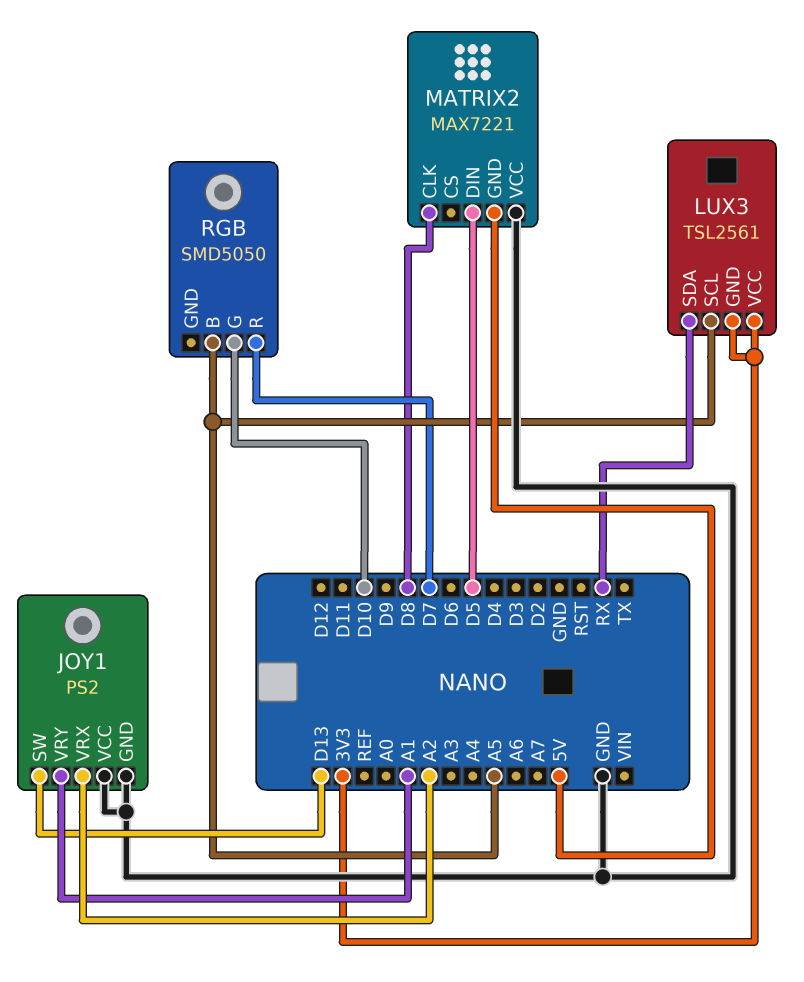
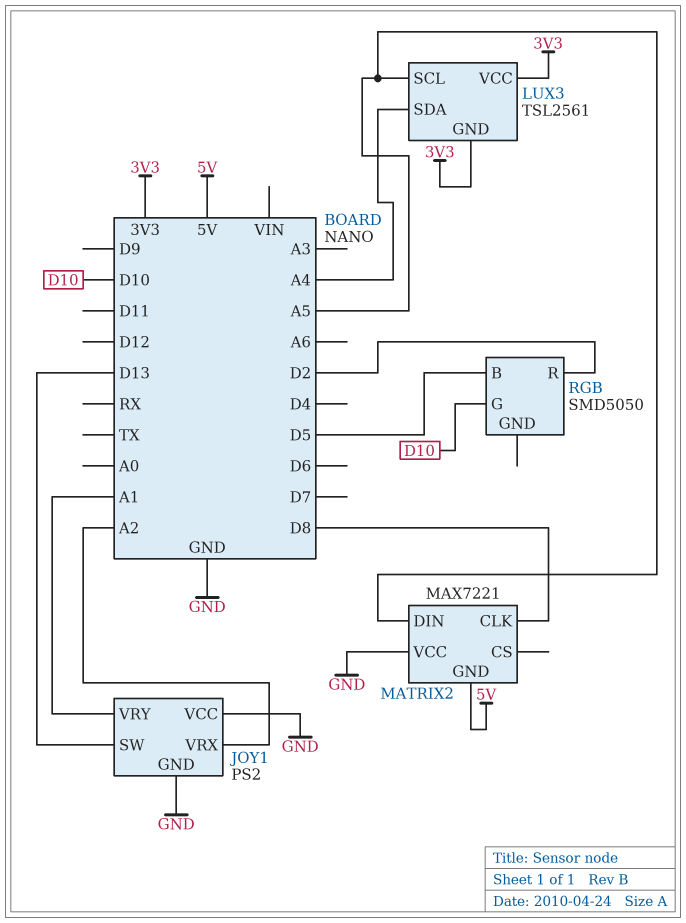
LUX3 pin SDA: RX -> A4
MATRIX2 pin DIN: D5 -> A5
RGB pin B: A5 -> D5
RGB pin R: D7 -> D2

